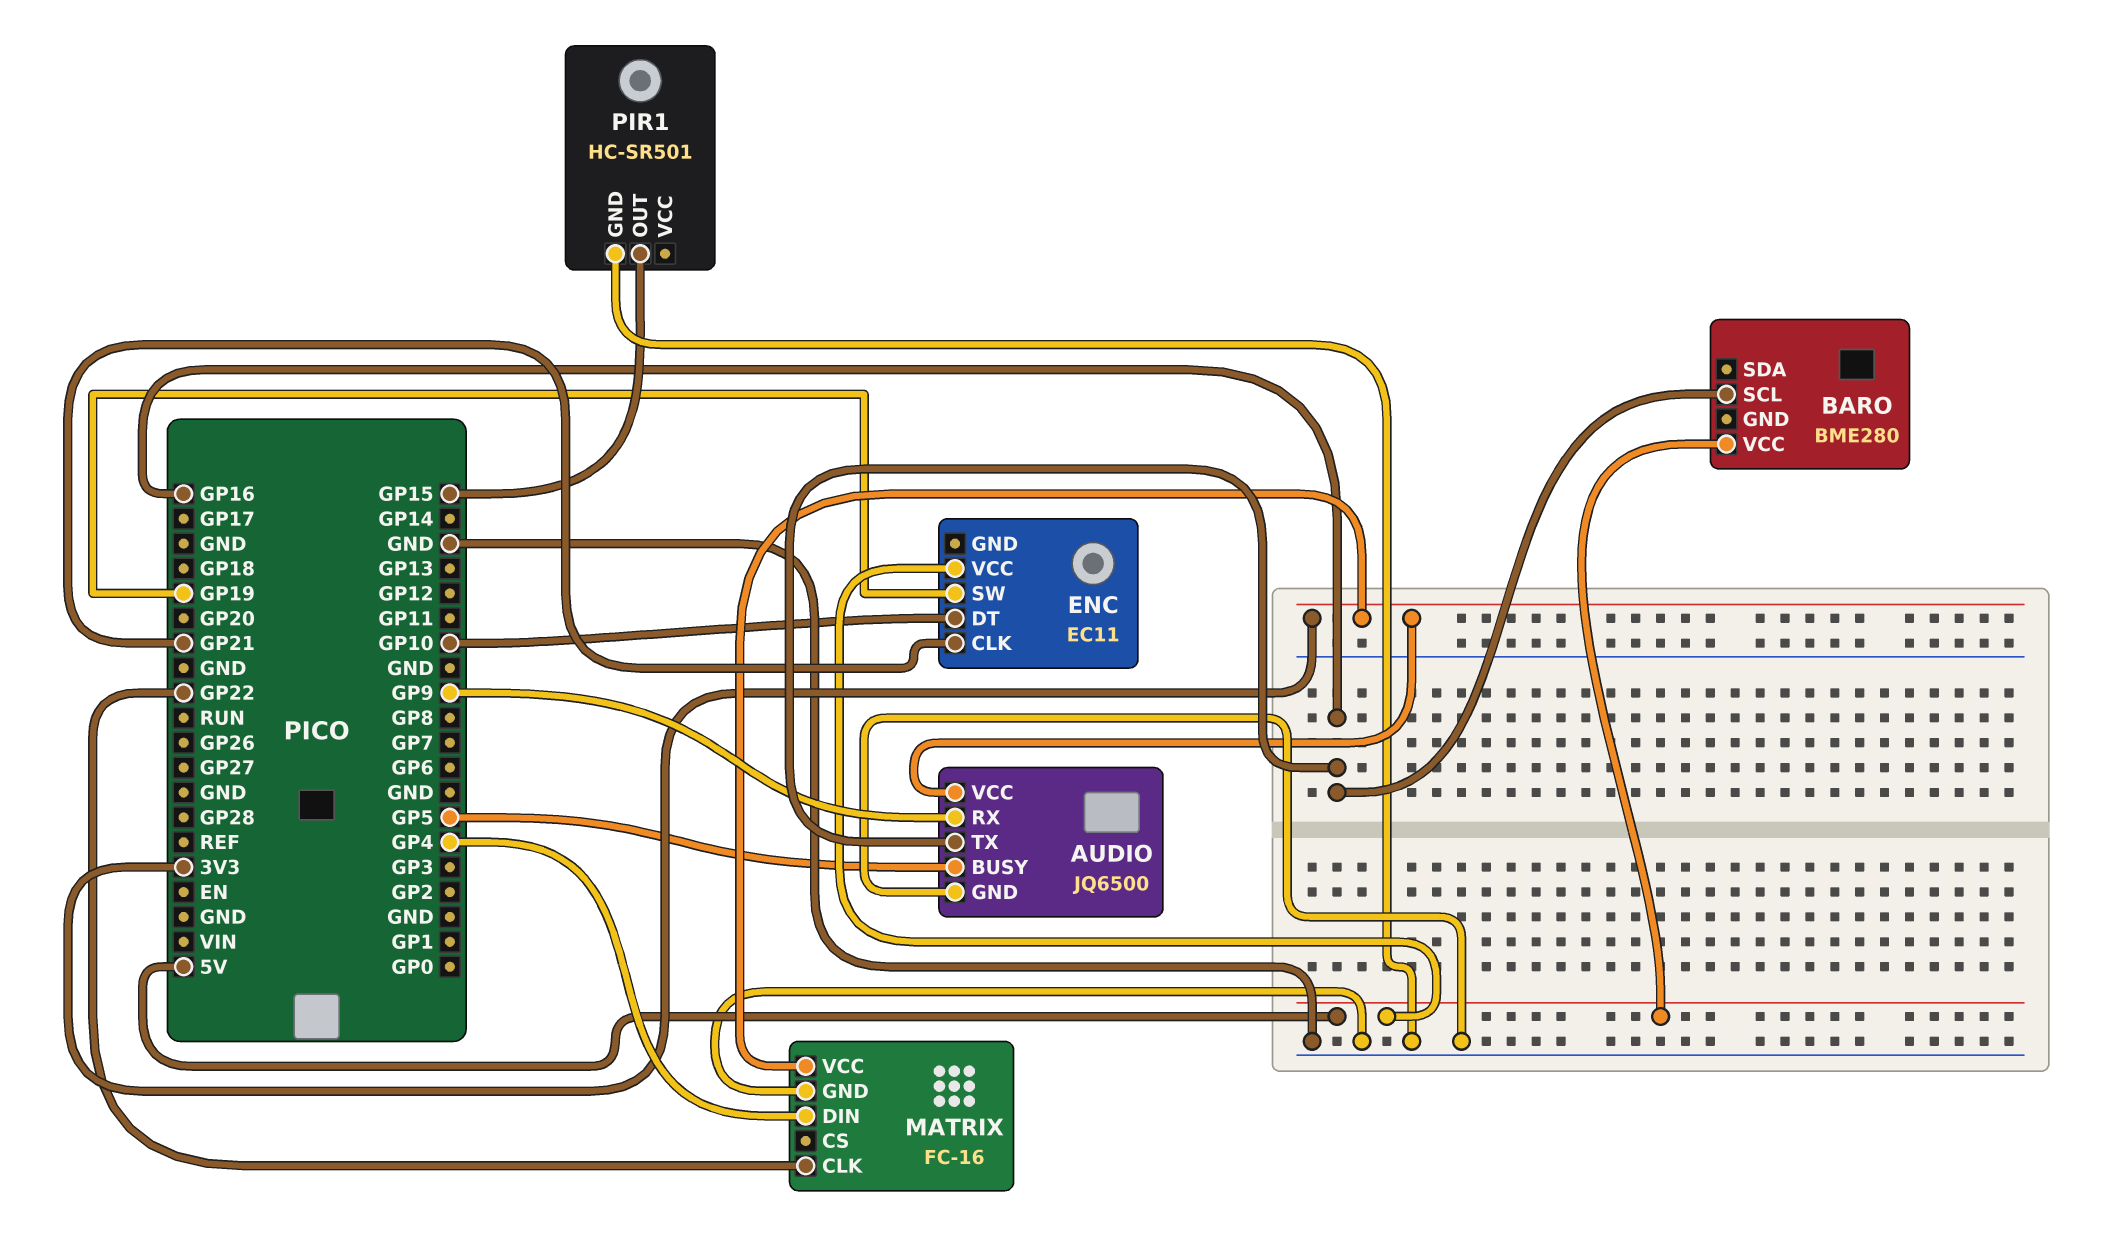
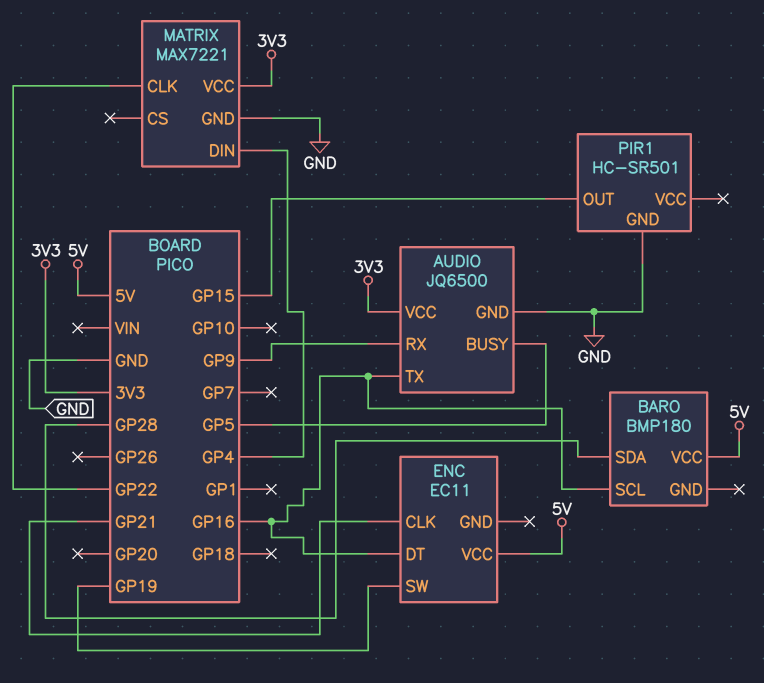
BARO: BME280 -> BMP180
BARO pin SDA: none -> GP28
ENC pin DT: GP10 -> GP16
MATRIX: FC-16 -> MAX7221

